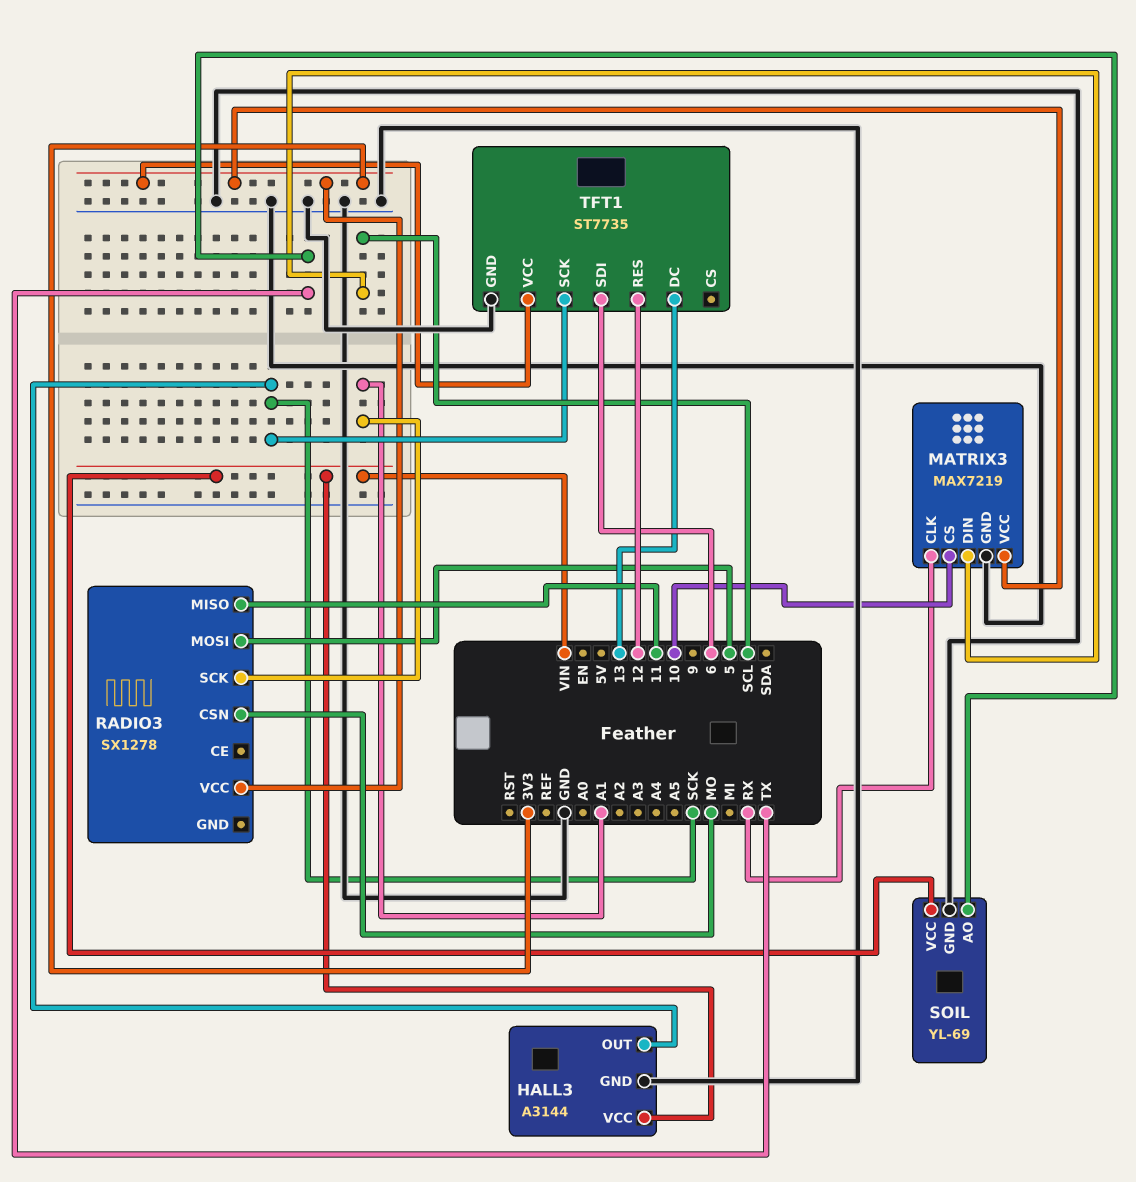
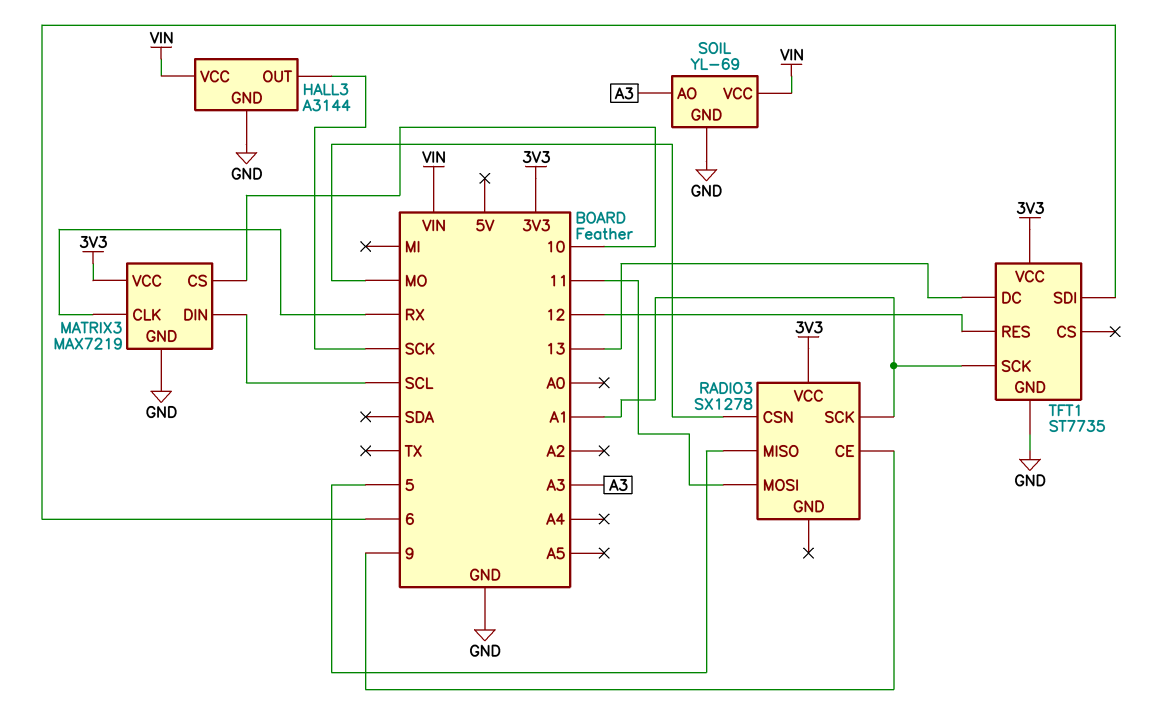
RADIO3 pin CE: none -> 9
RADIO3 pin MISO: 11 -> 5
RADIO3 pin MOSI: 5 -> 11
SOIL pin AO: TX -> A3
TFT1 pin SCK: SCK -> A1

